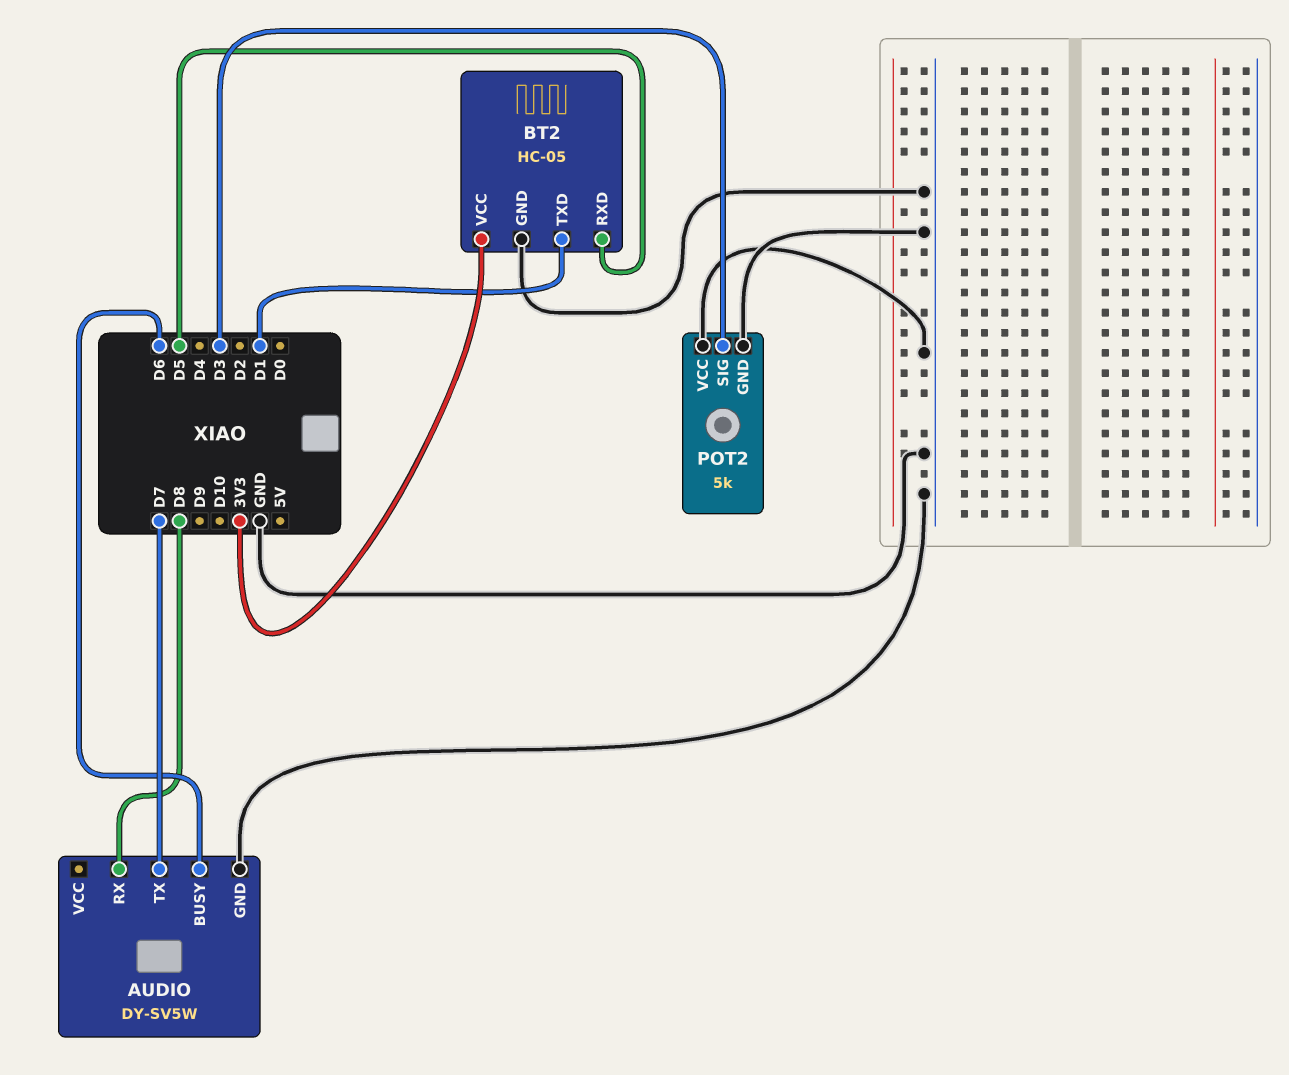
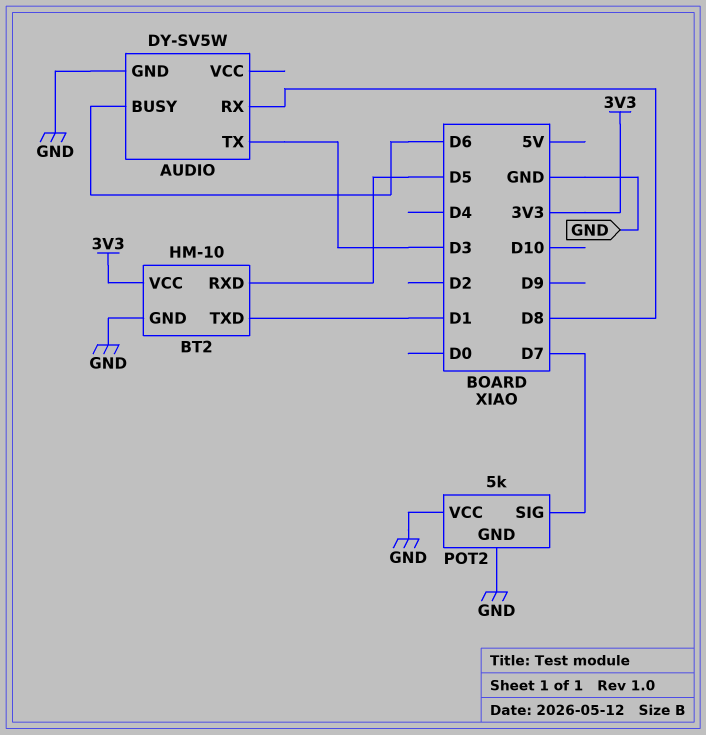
AUDIO pin TX: D7 -> D3
BT2: HC-05 -> HM-10
POT2 pin SIG: D3 -> D7

